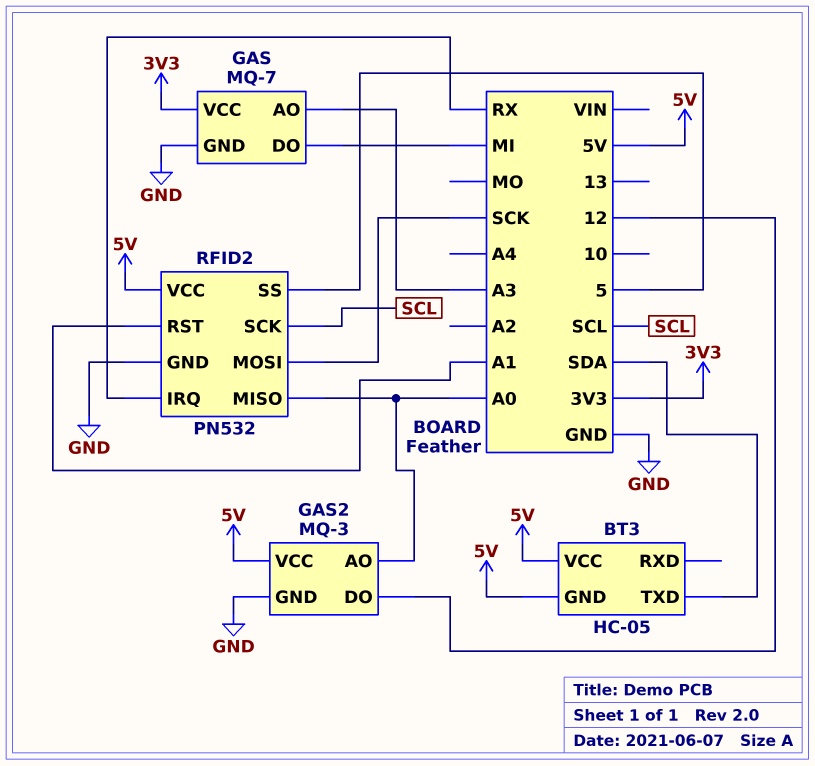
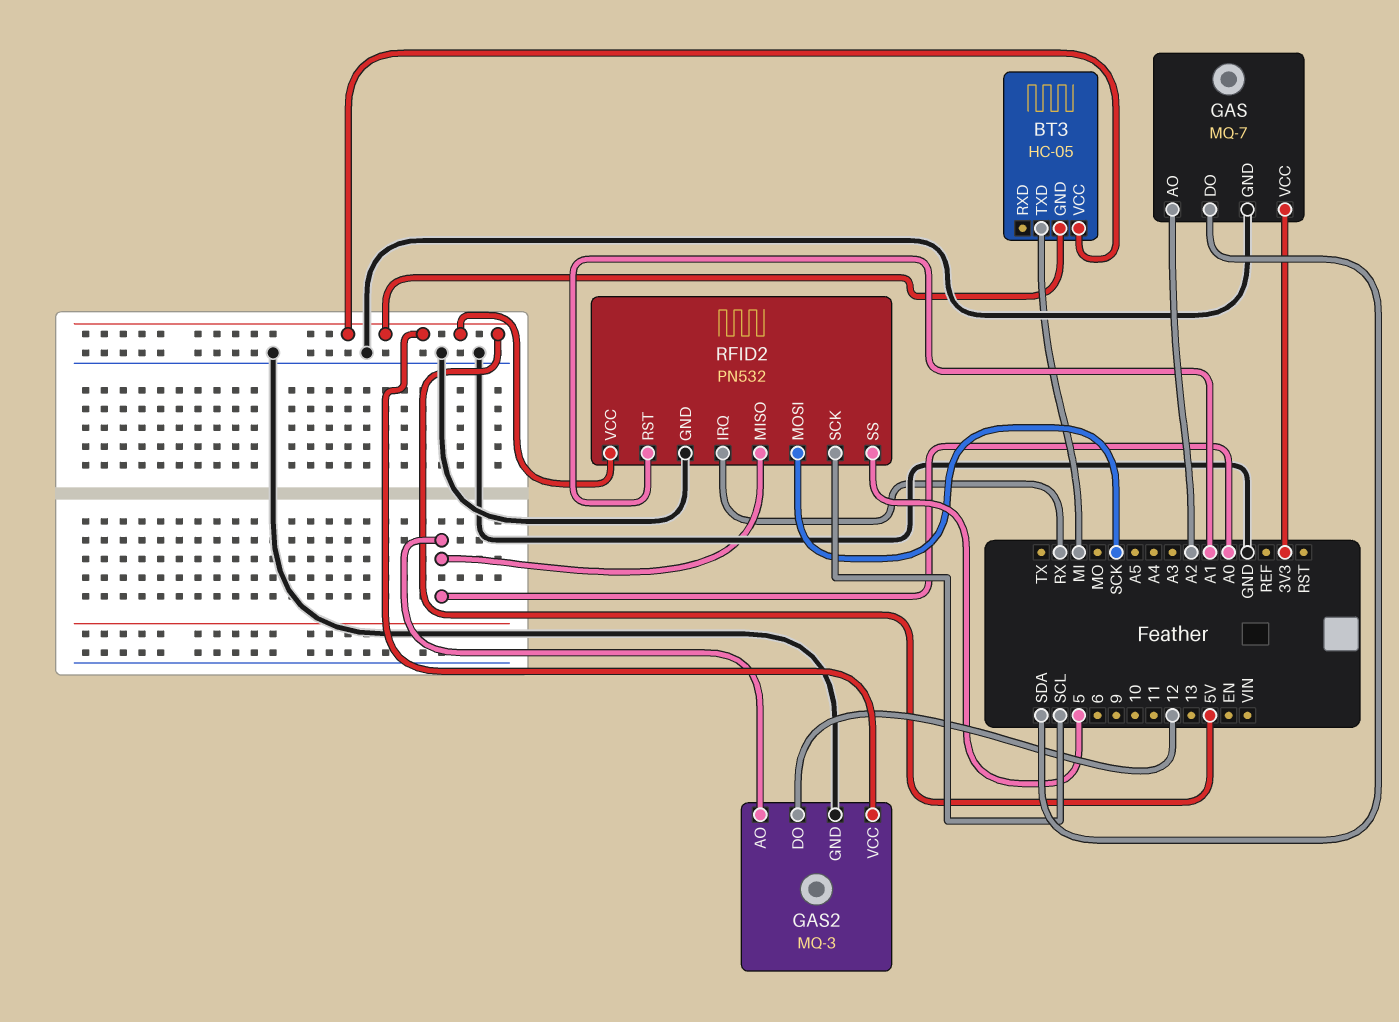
BT3 pin TXD: SDA -> MI
GAS pin AO: A3 -> A2
GAS pin DO: MI -> SDA

